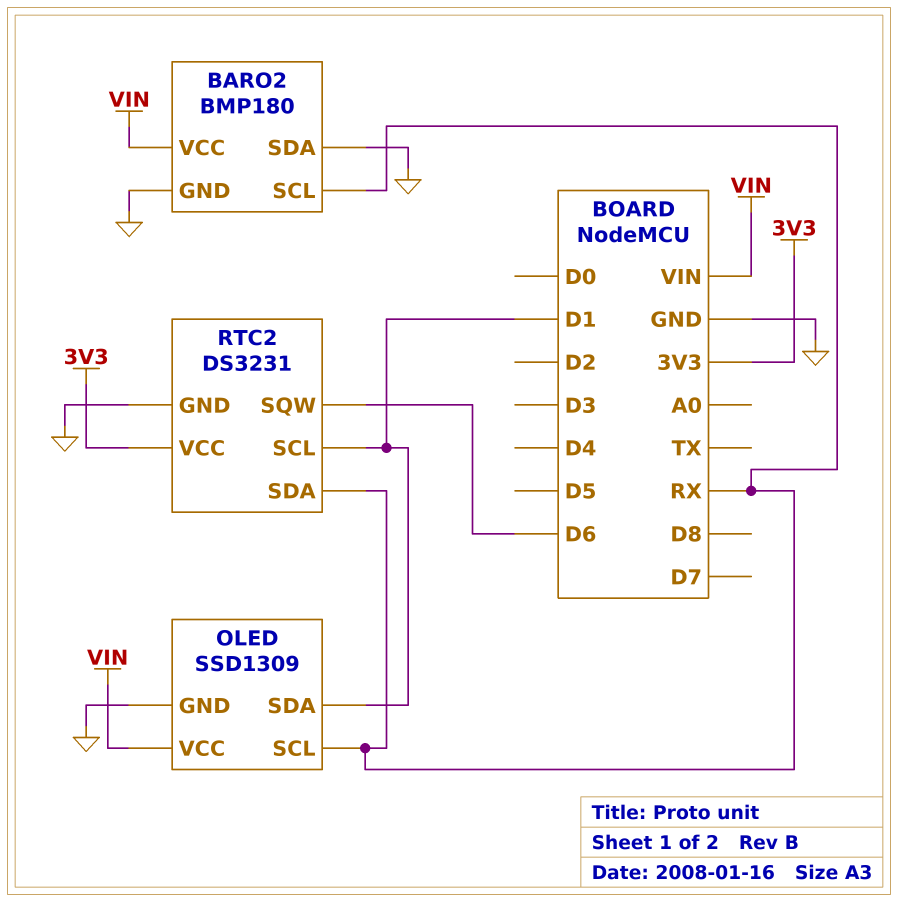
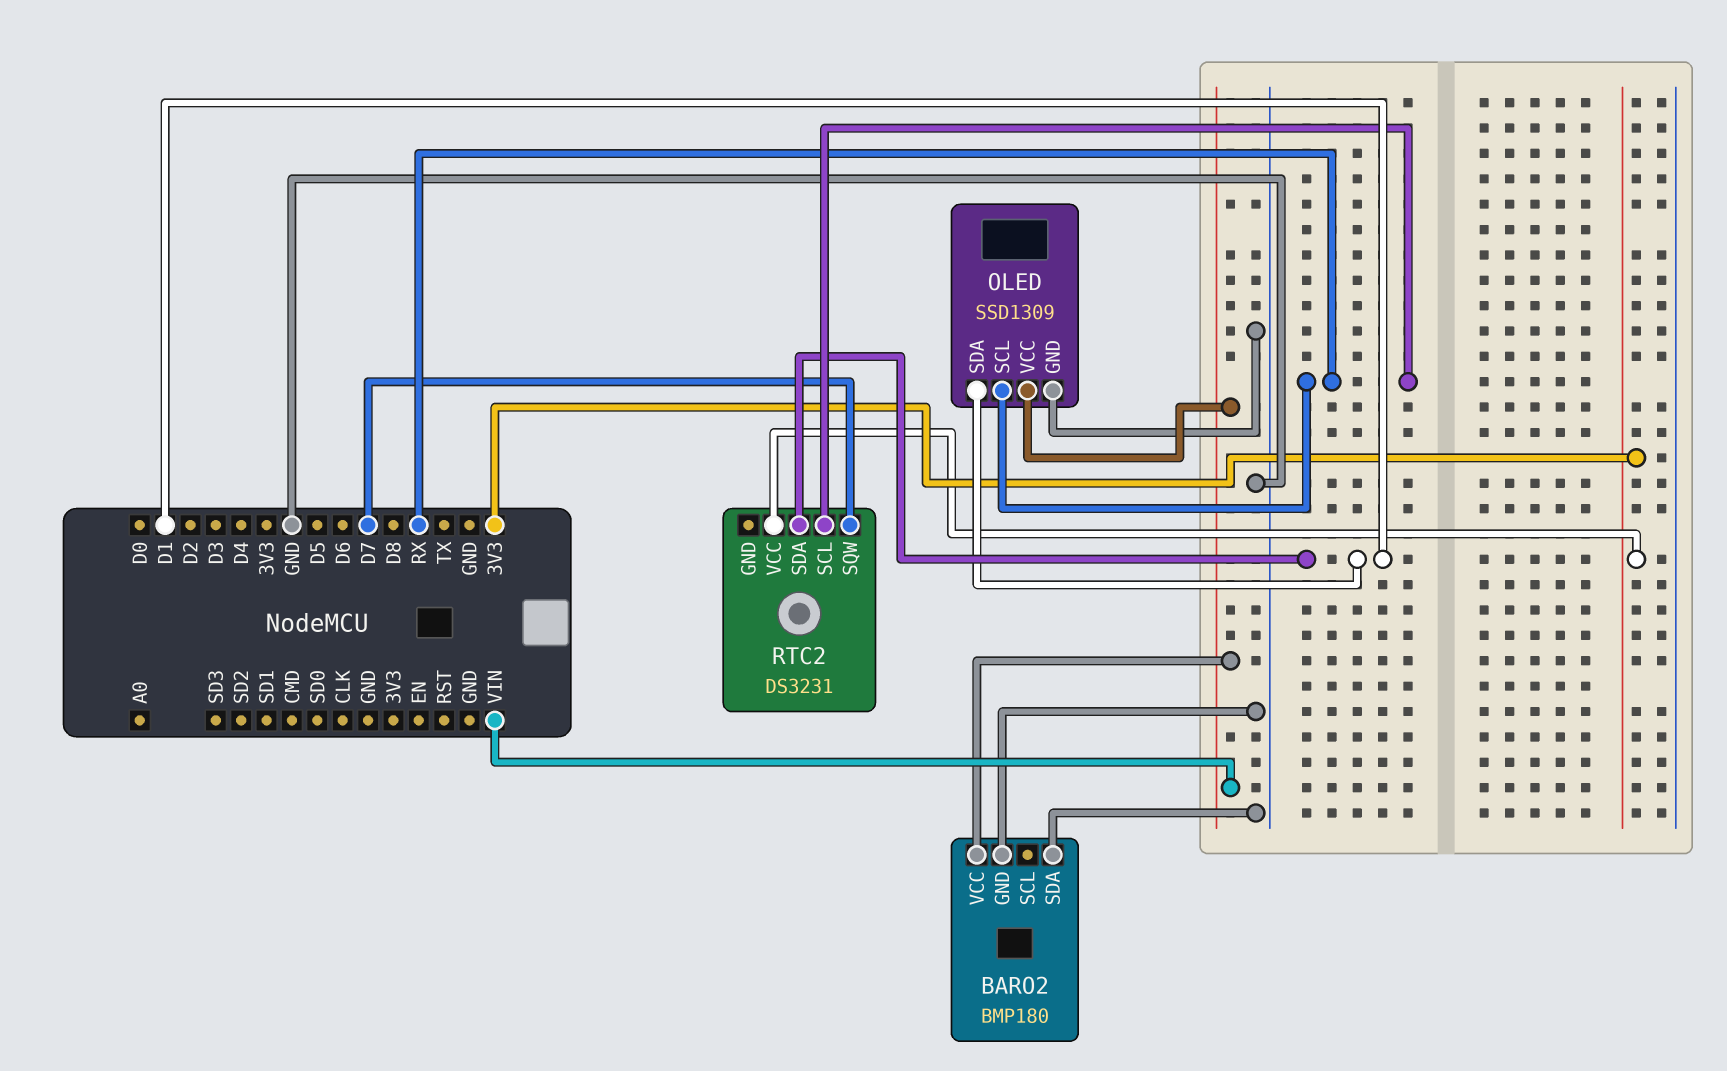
BARO2 pin SCL: RX -> none
RTC2 pin GND: GND -> none
RTC2 pin SCL: D1 -> RX
RTC2 pin SDA: RX -> D1
RTC2 pin SQW: D6 -> D7

